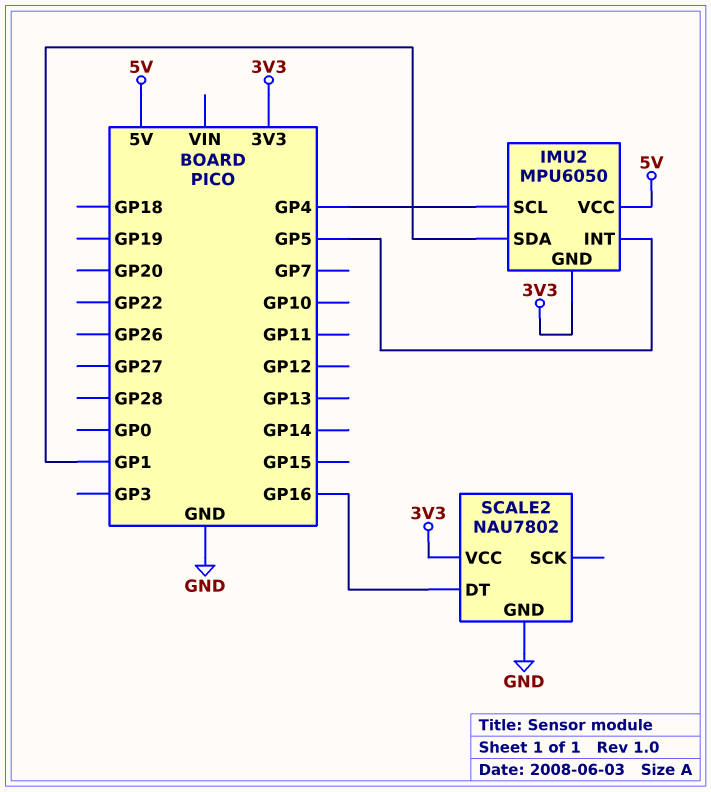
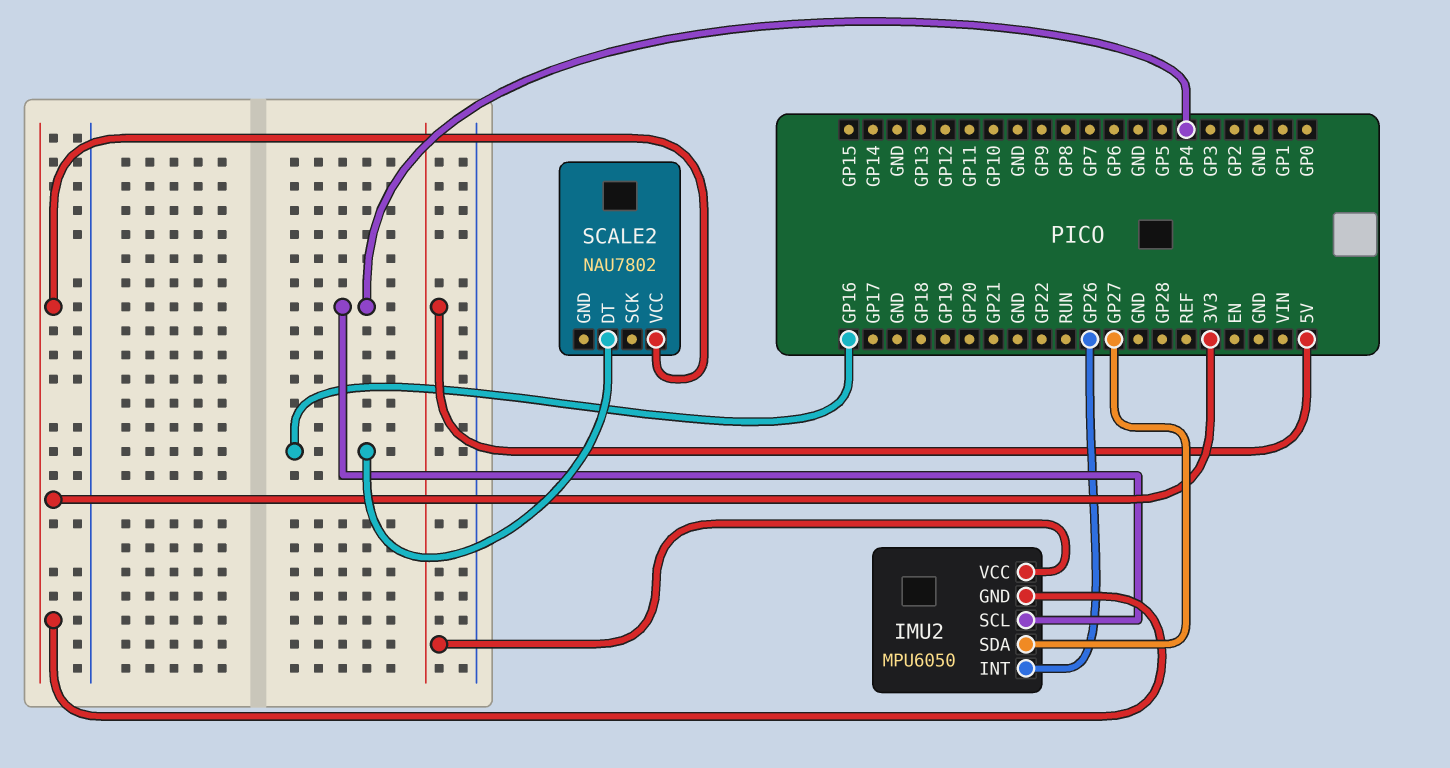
IMU2 pin INT: GP5 -> GP26
IMU2 pin SDA: GP1 -> GP27
SCALE2 pin GND: GND -> none

